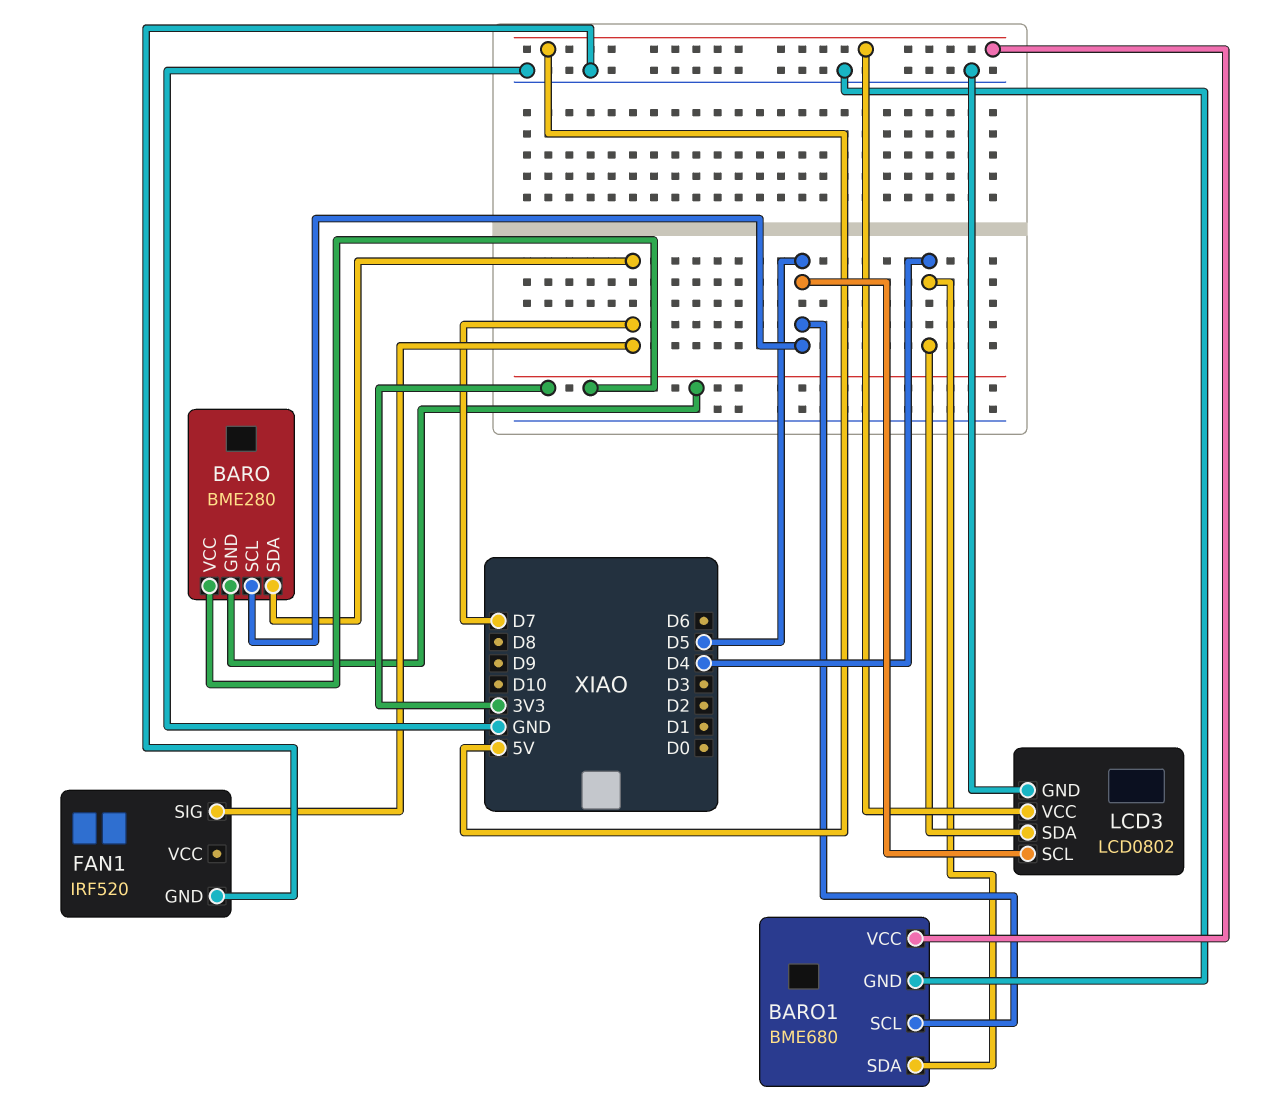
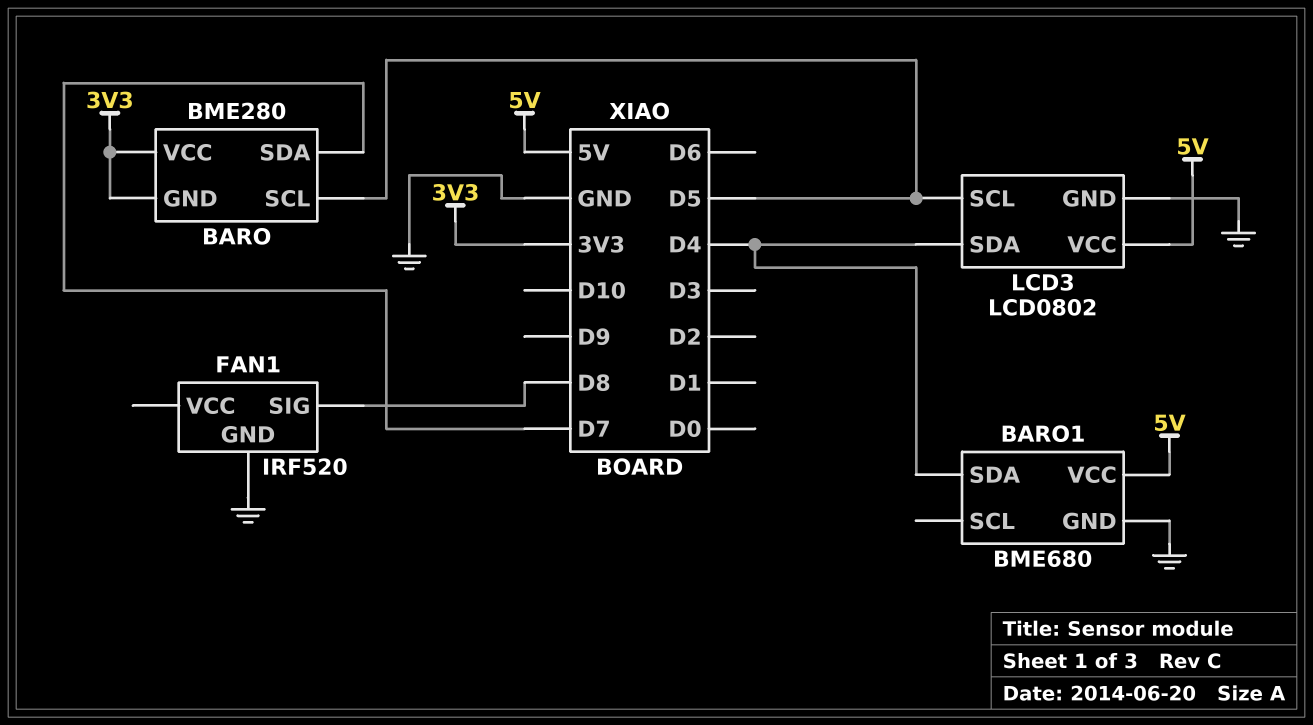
BARO1 pin SCL: D5 -> none
FAN1 pin SIG: D7 -> D8

